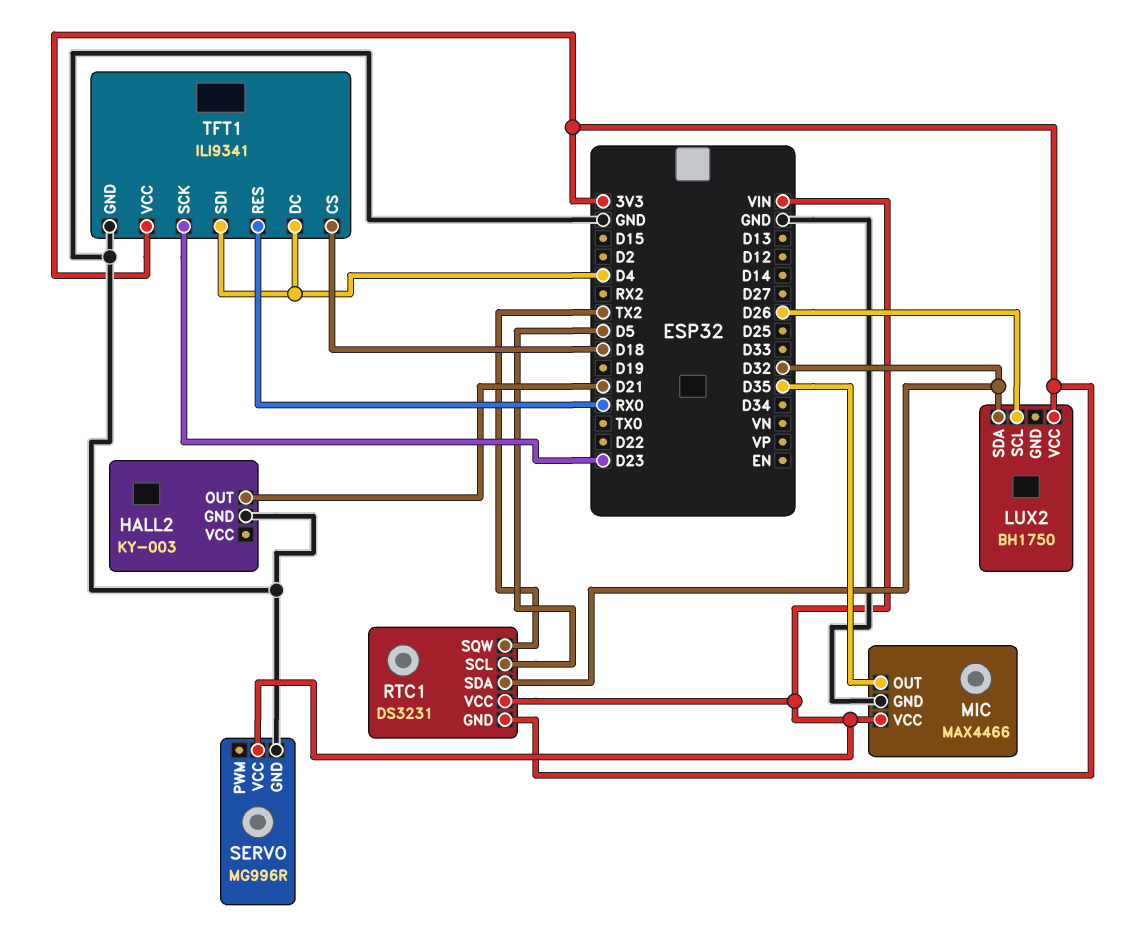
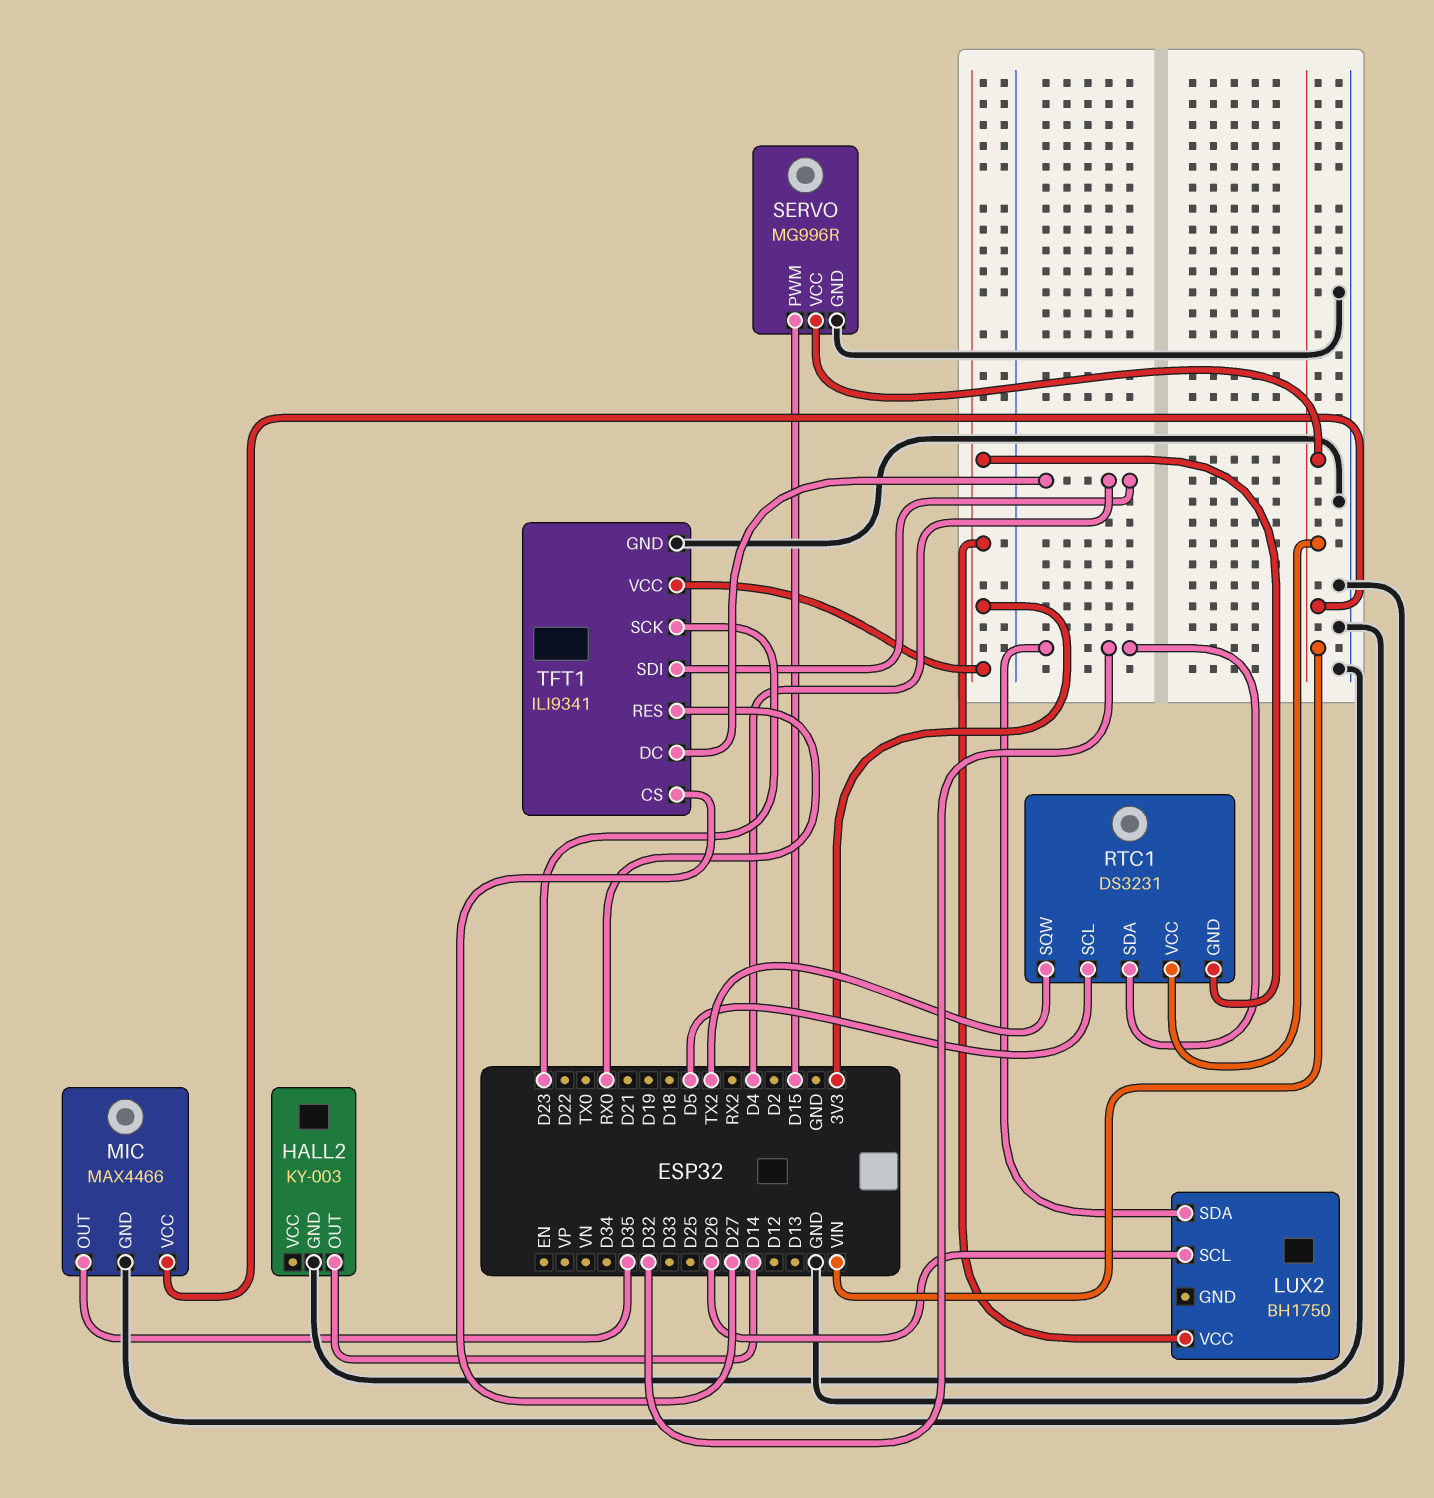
HALL2 pin OUT: D21 -> D14
SERVO pin PWM: none -> D15
TFT1 pin CS: D18 -> D27

